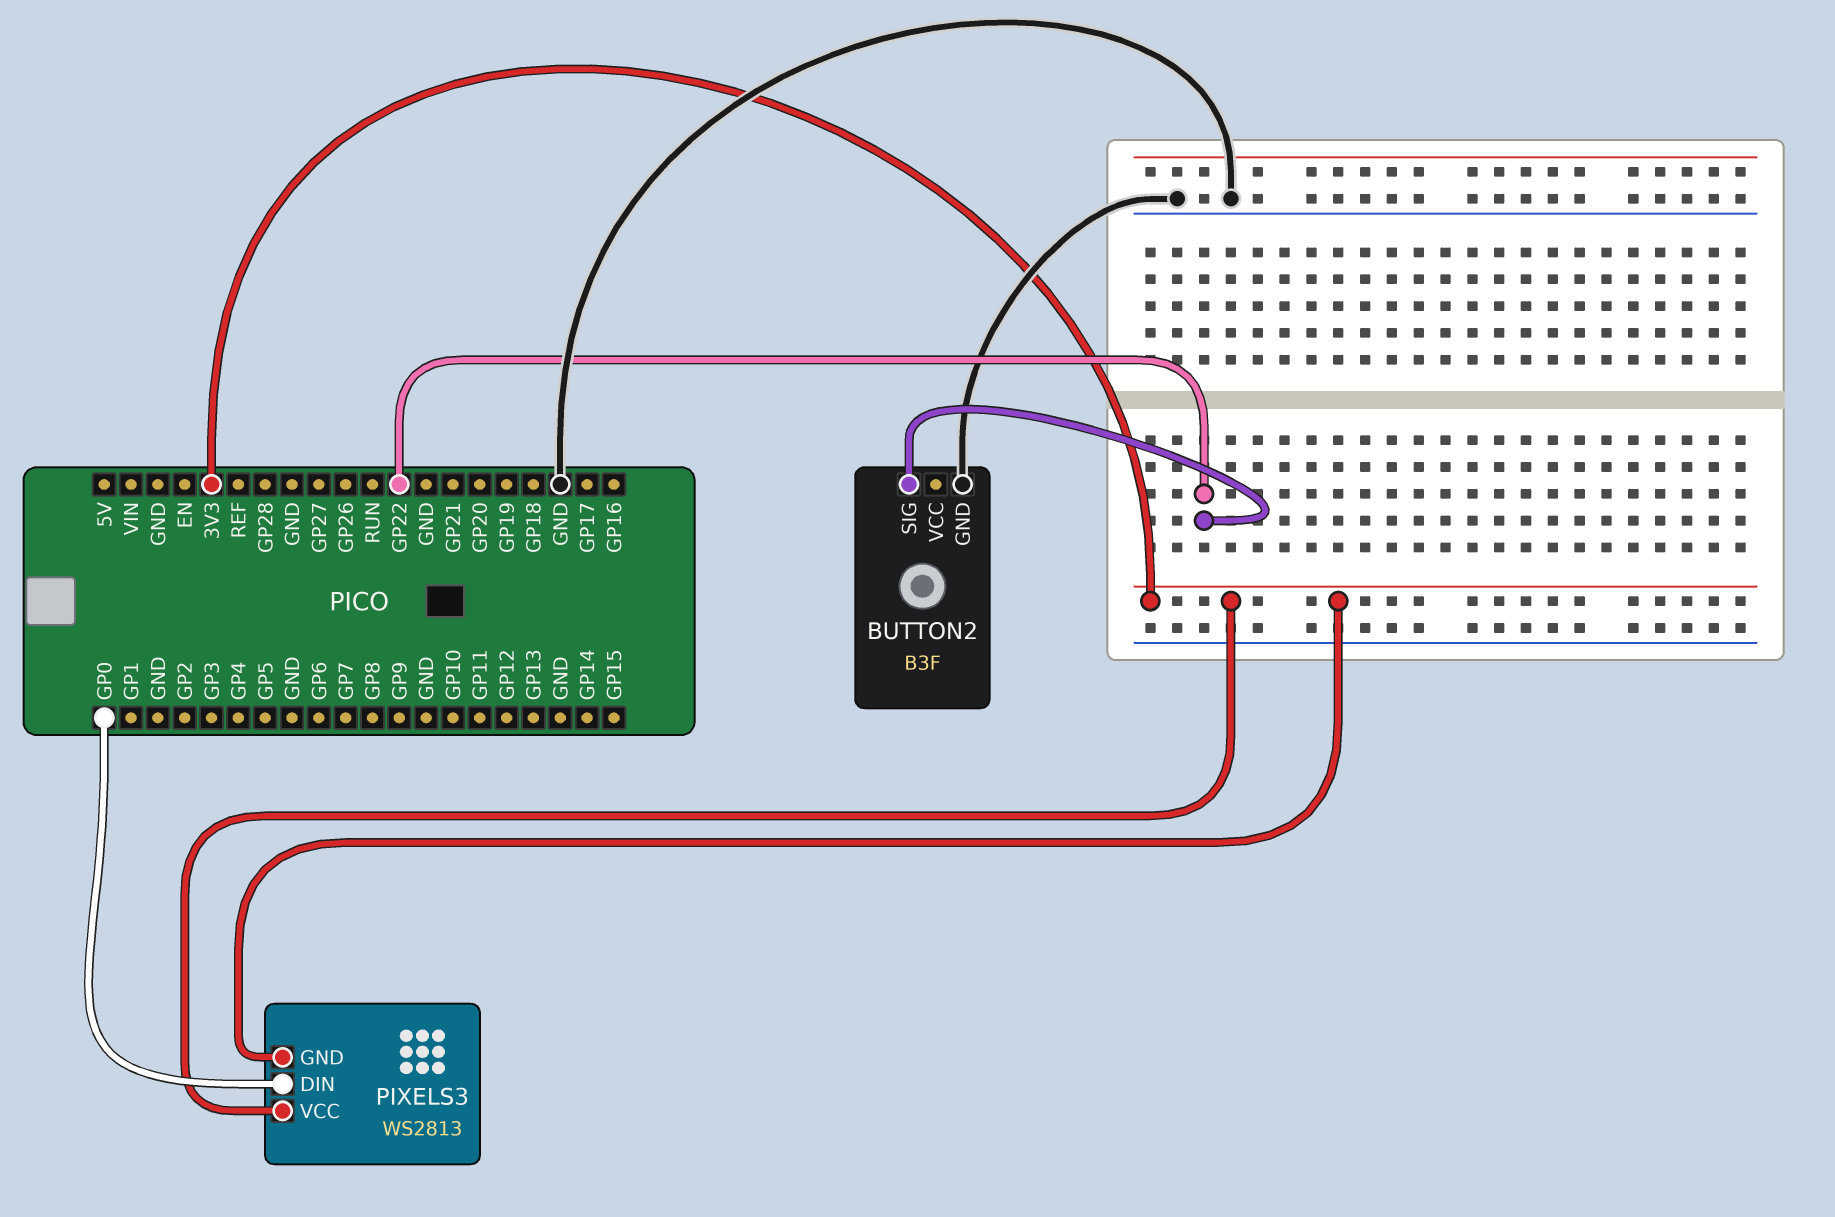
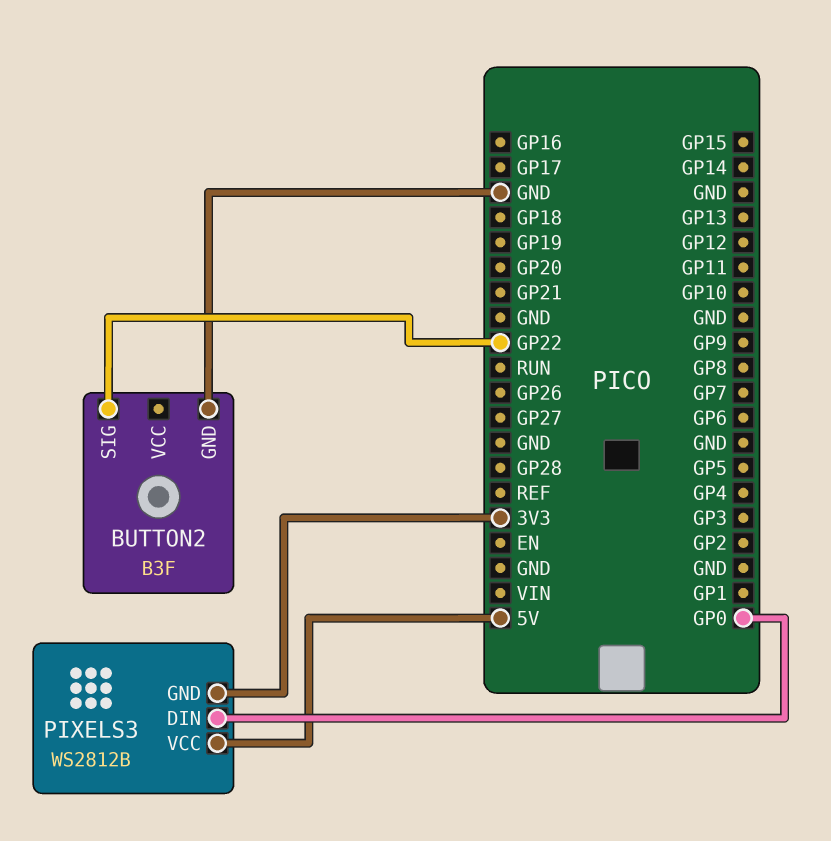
PIXELS3: WS2813 -> WS2812B
PIXELS3 pin VCC: 3V3 -> 5V

